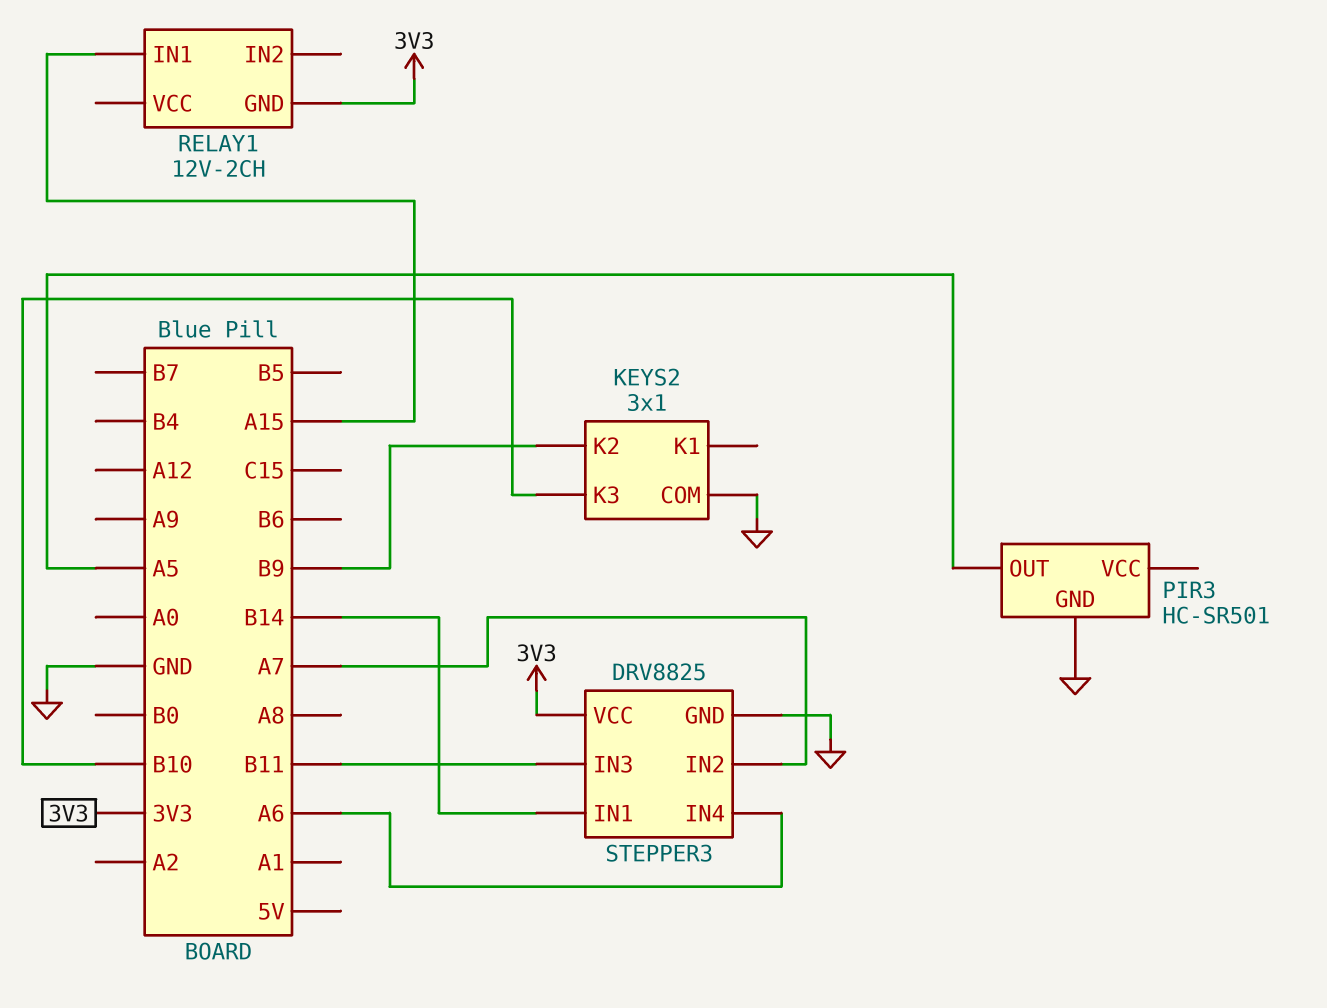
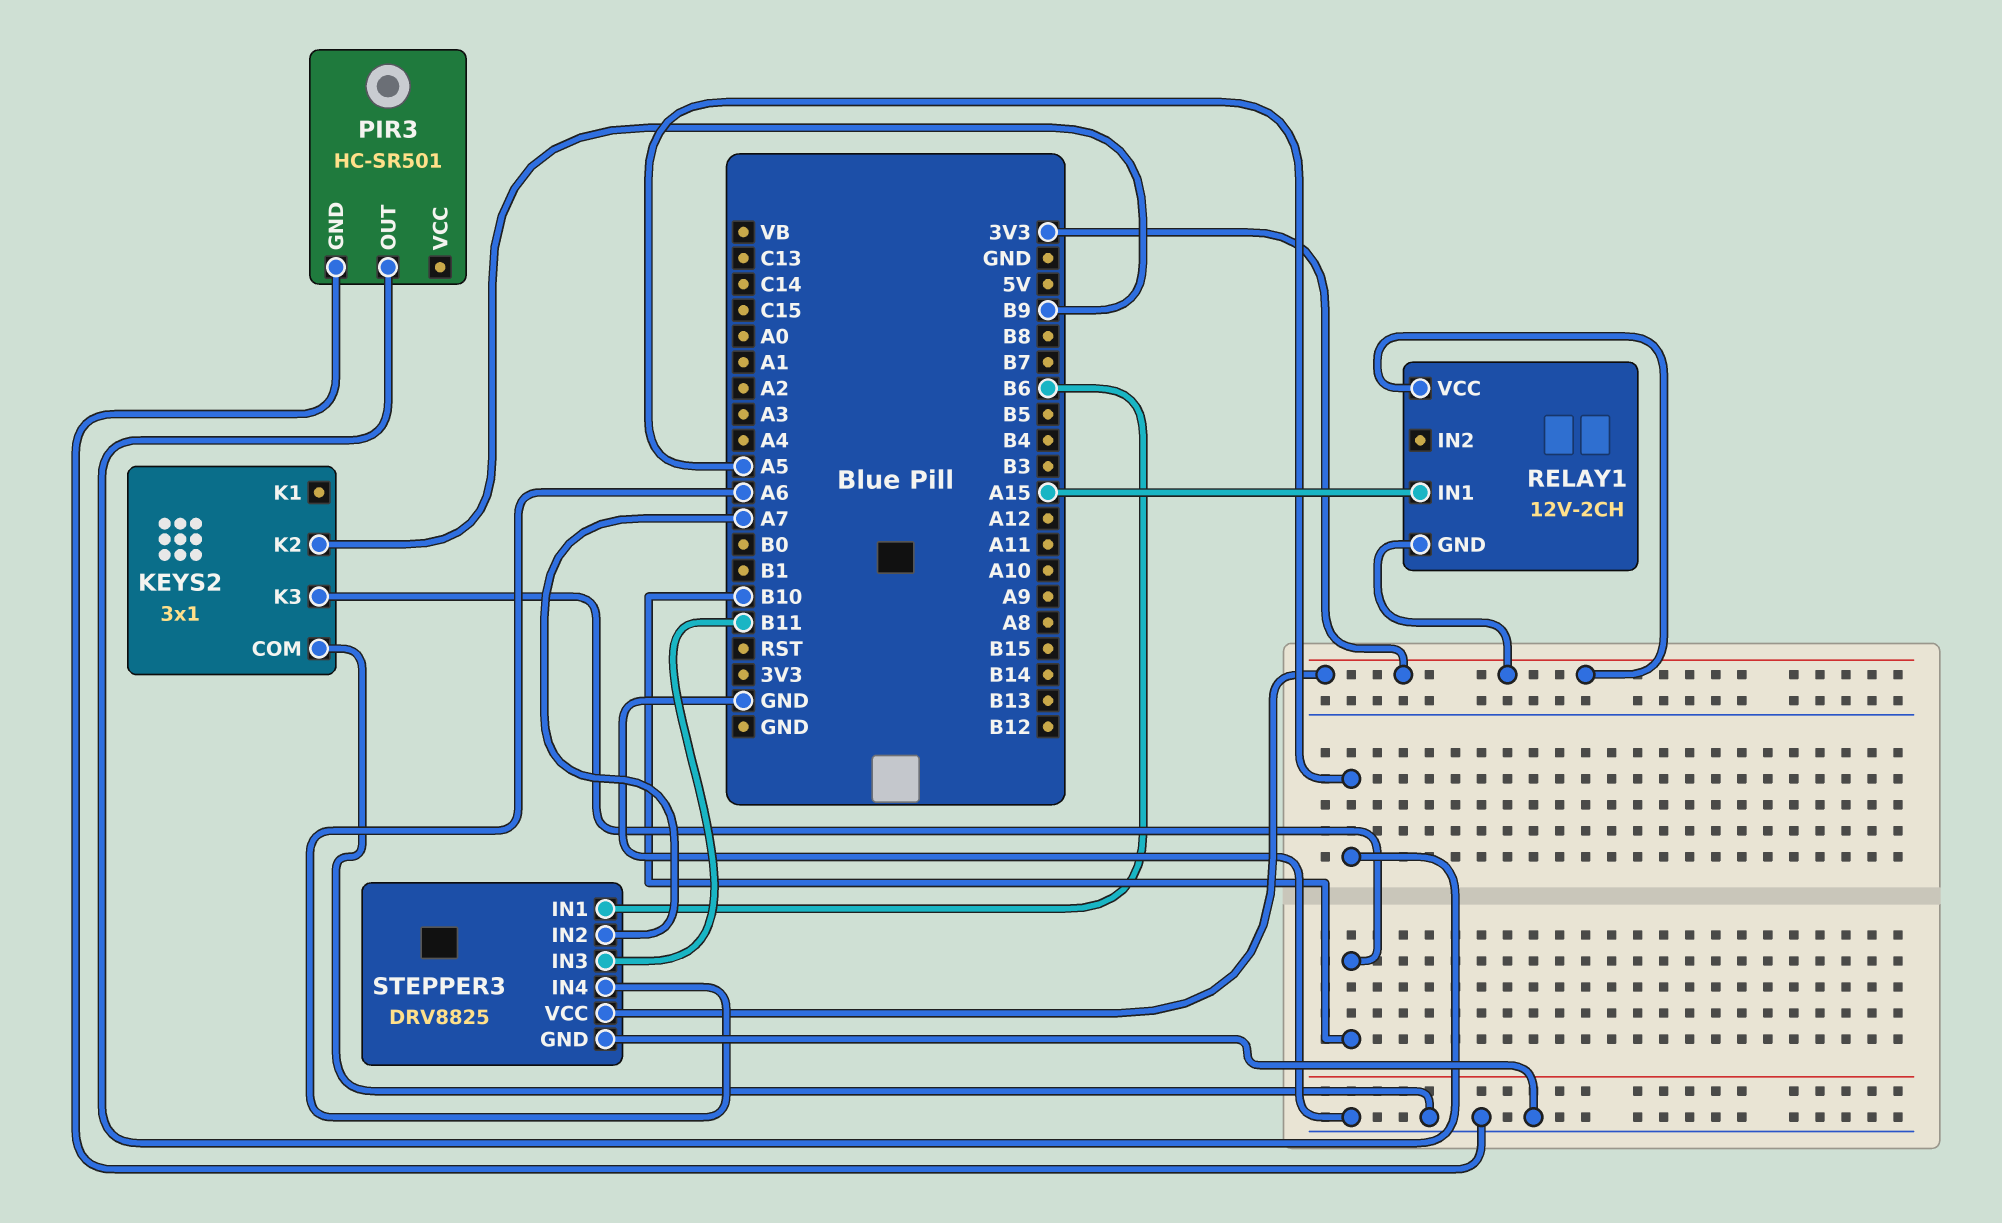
RELAY1 pin VCC: none -> 3V3
STEPPER3 pin IN1: B14 -> B6

